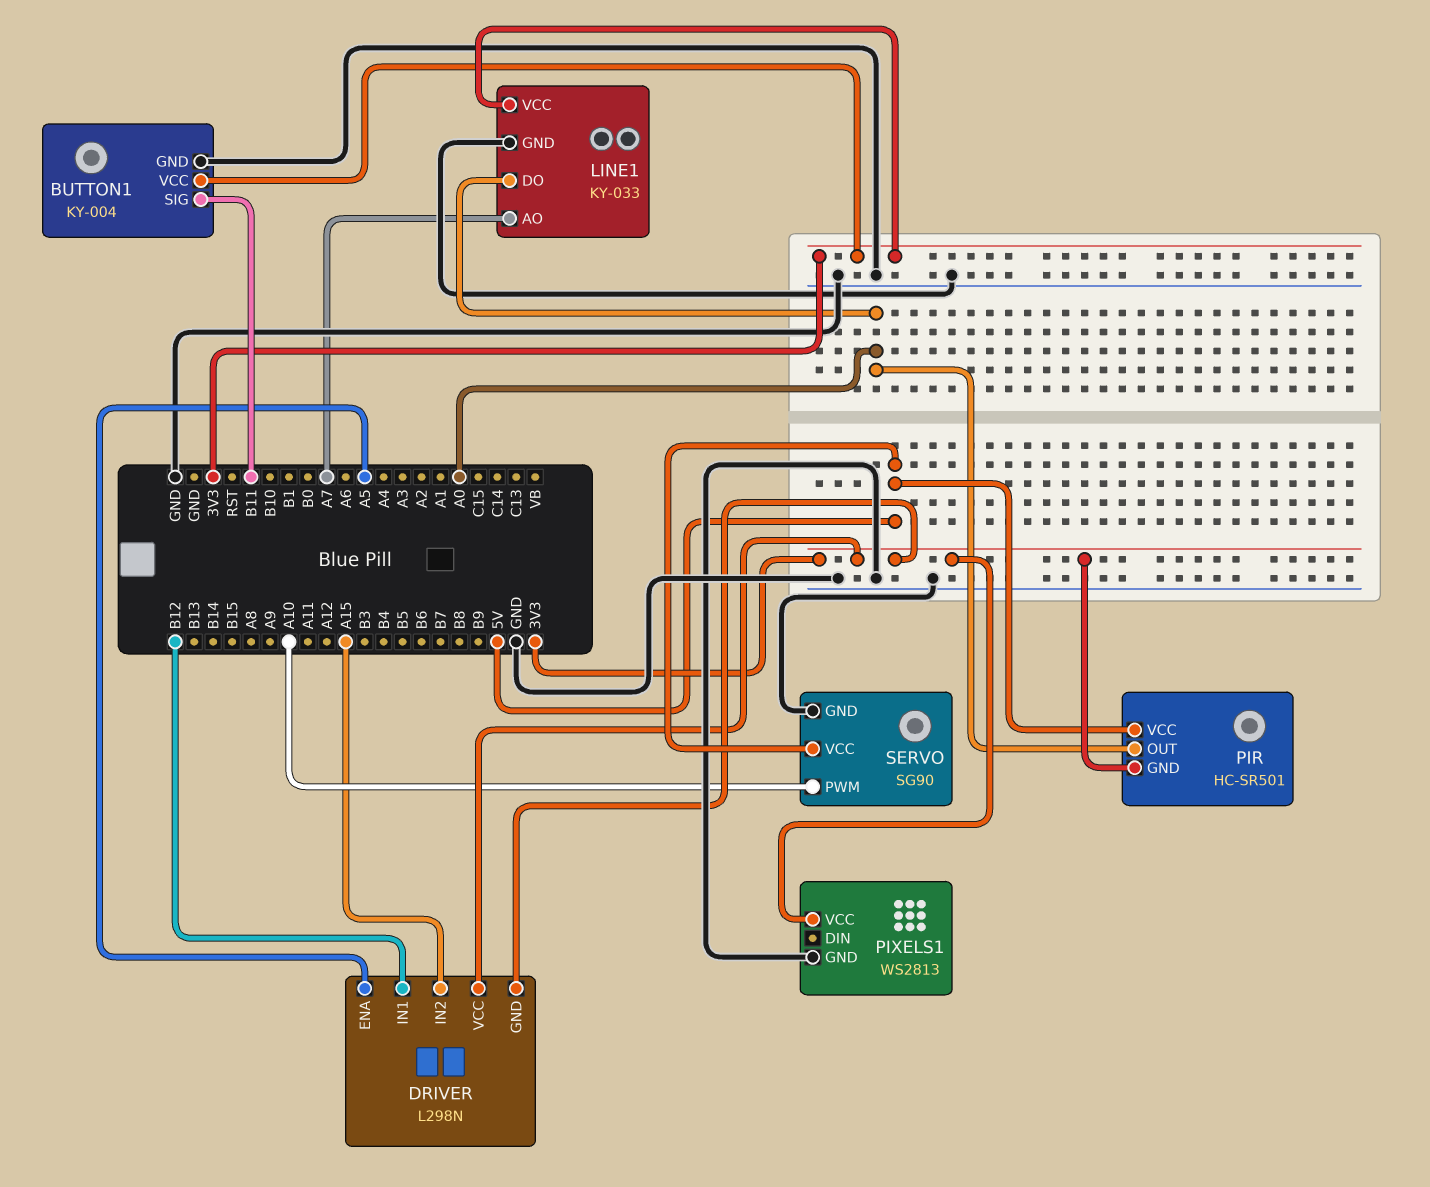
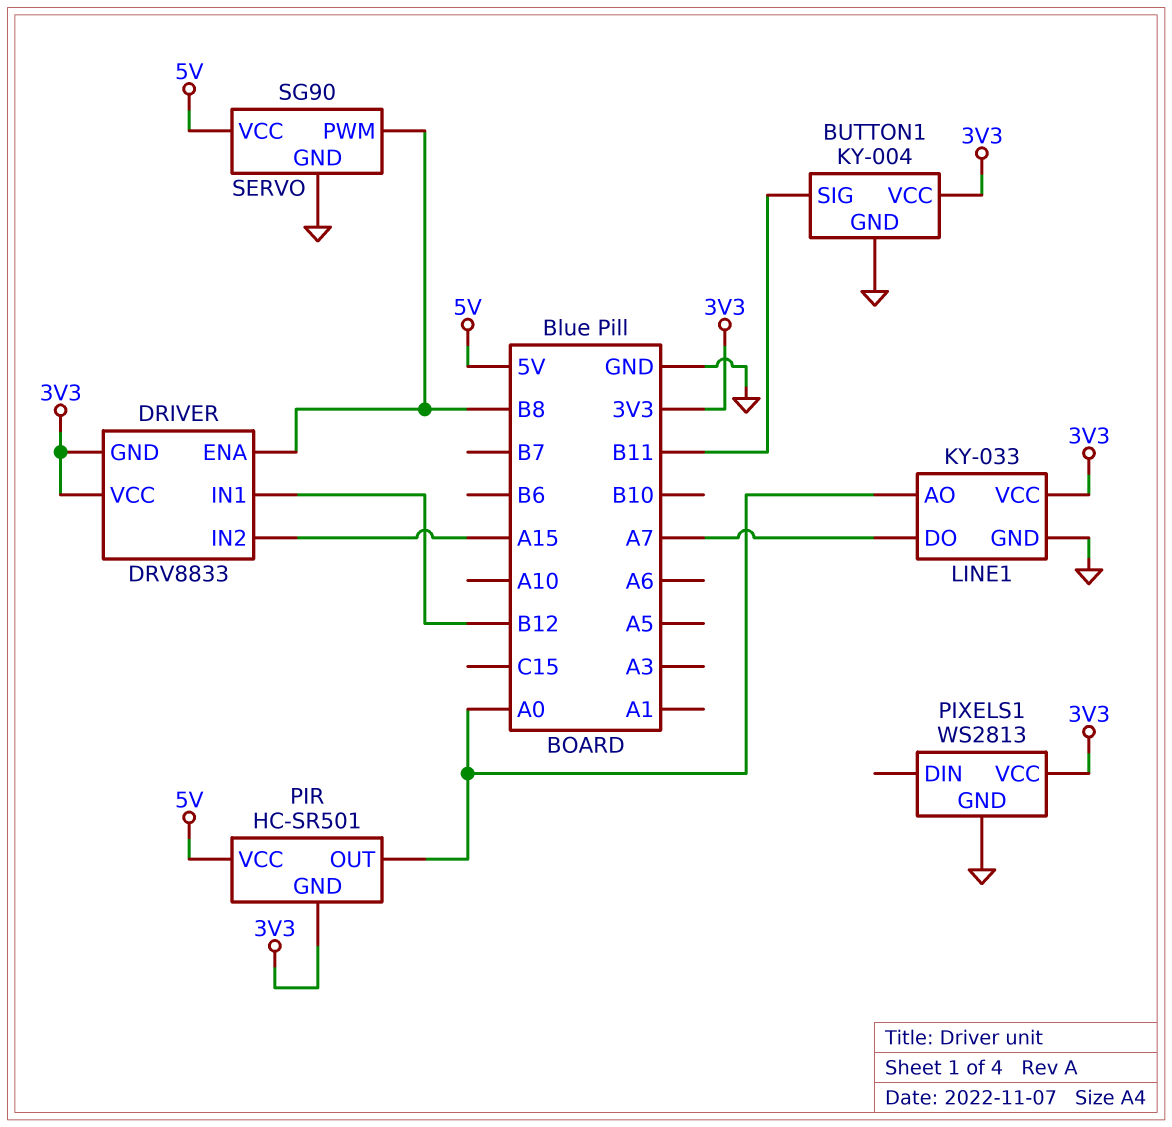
DRIVER: L298N -> DRV8833
DRIVER pin ENA: A5 -> B8
LINE1 pin AO: A7 -> A0
LINE1 pin DO: A0 -> A7
SERVO pin PWM: A10 -> B8

